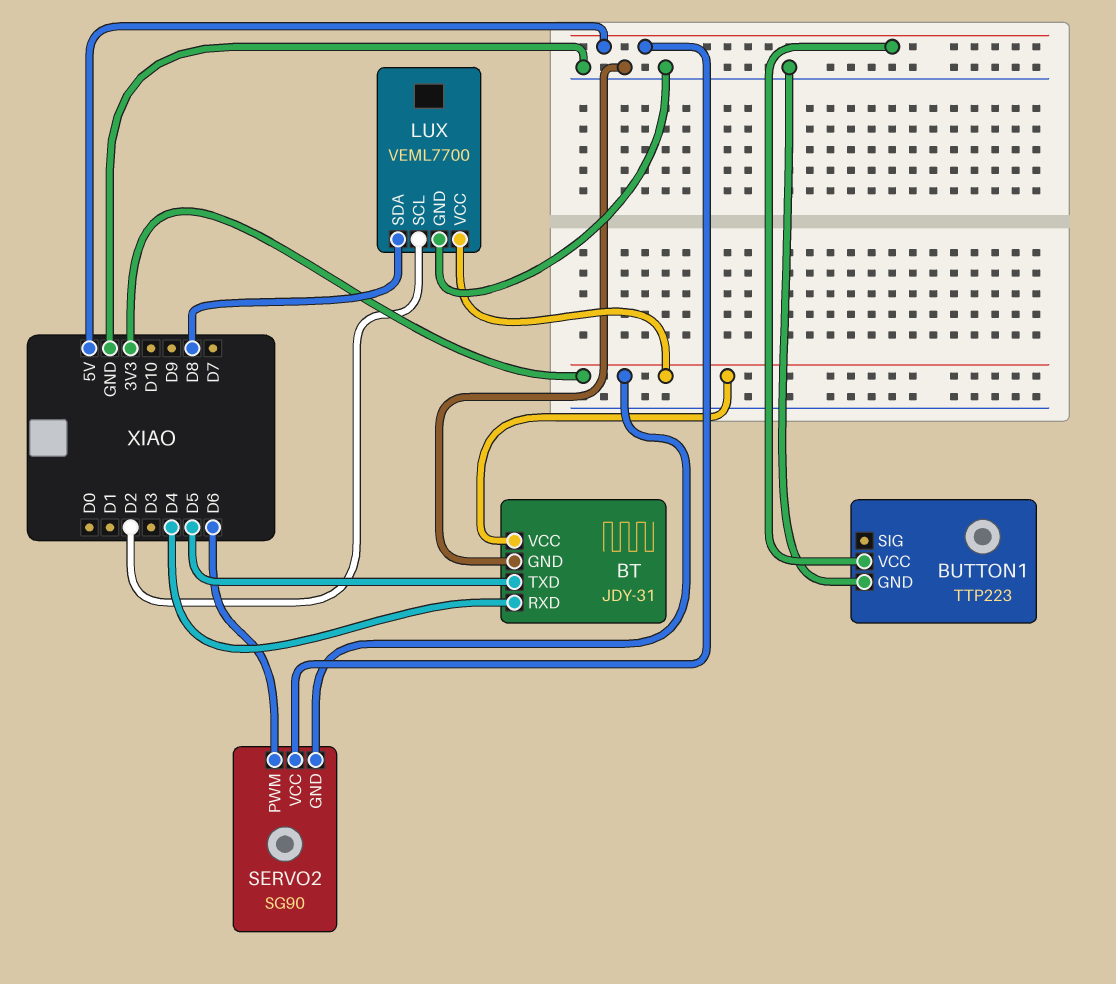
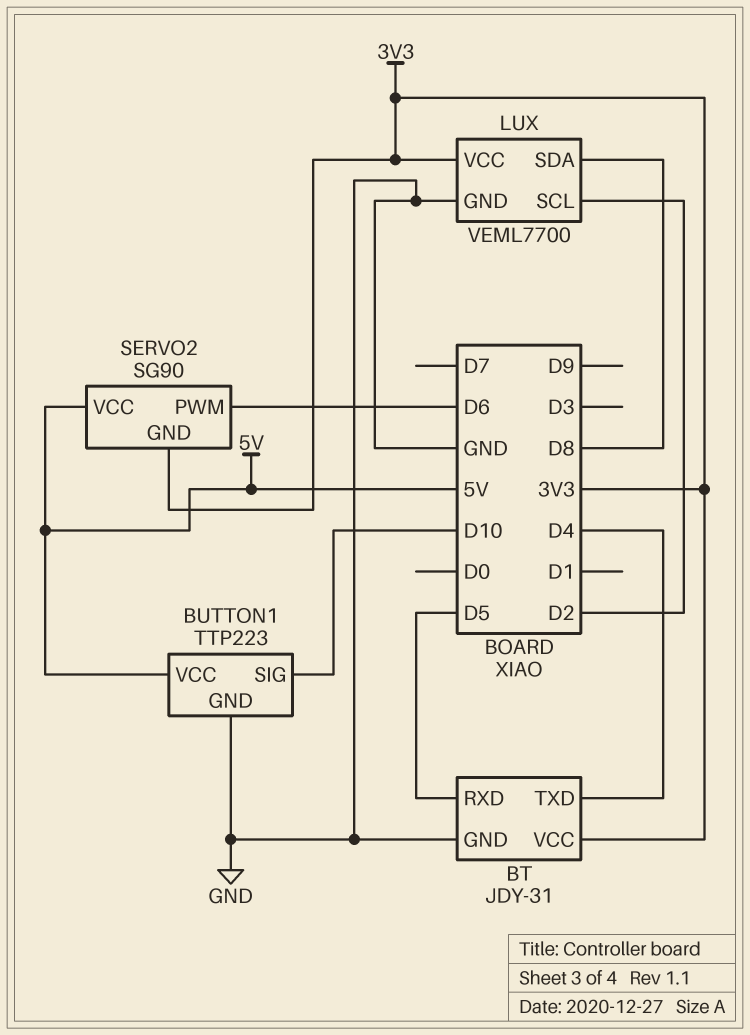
BT pin RXD: D4 -> D5
BT pin TXD: D5 -> D4
BUTTON1 pin SIG: none -> D10

